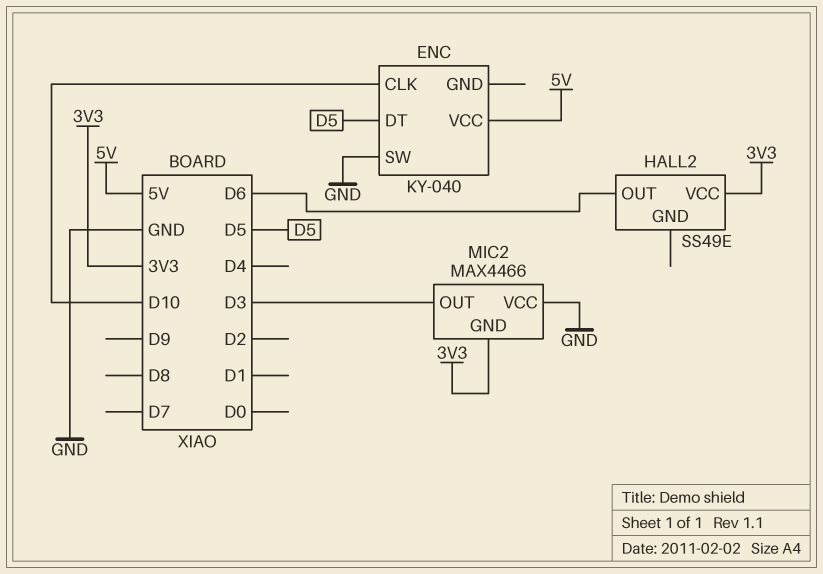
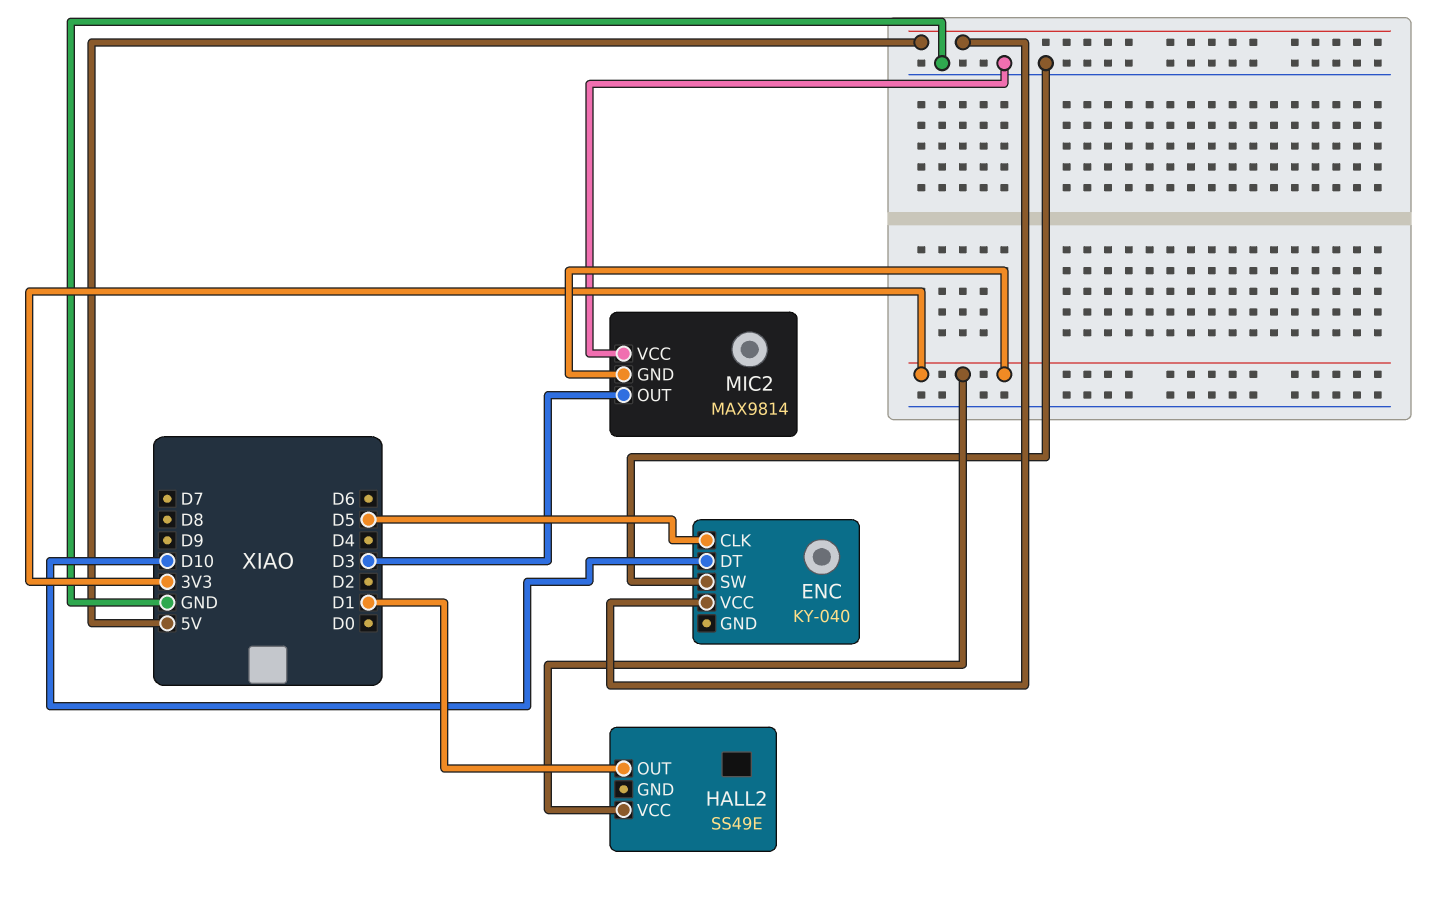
ENC pin CLK: D10 -> D5
ENC pin DT: D5 -> D10
HALL2 pin OUT: D6 -> D1
MIC2: MAX4466 -> MAX9814

